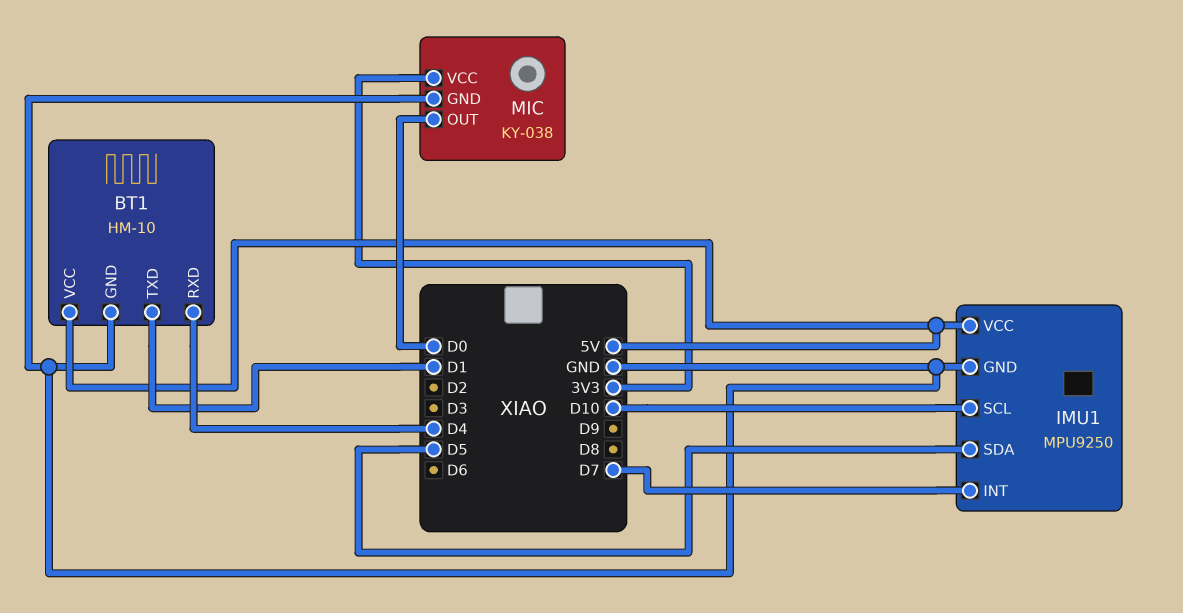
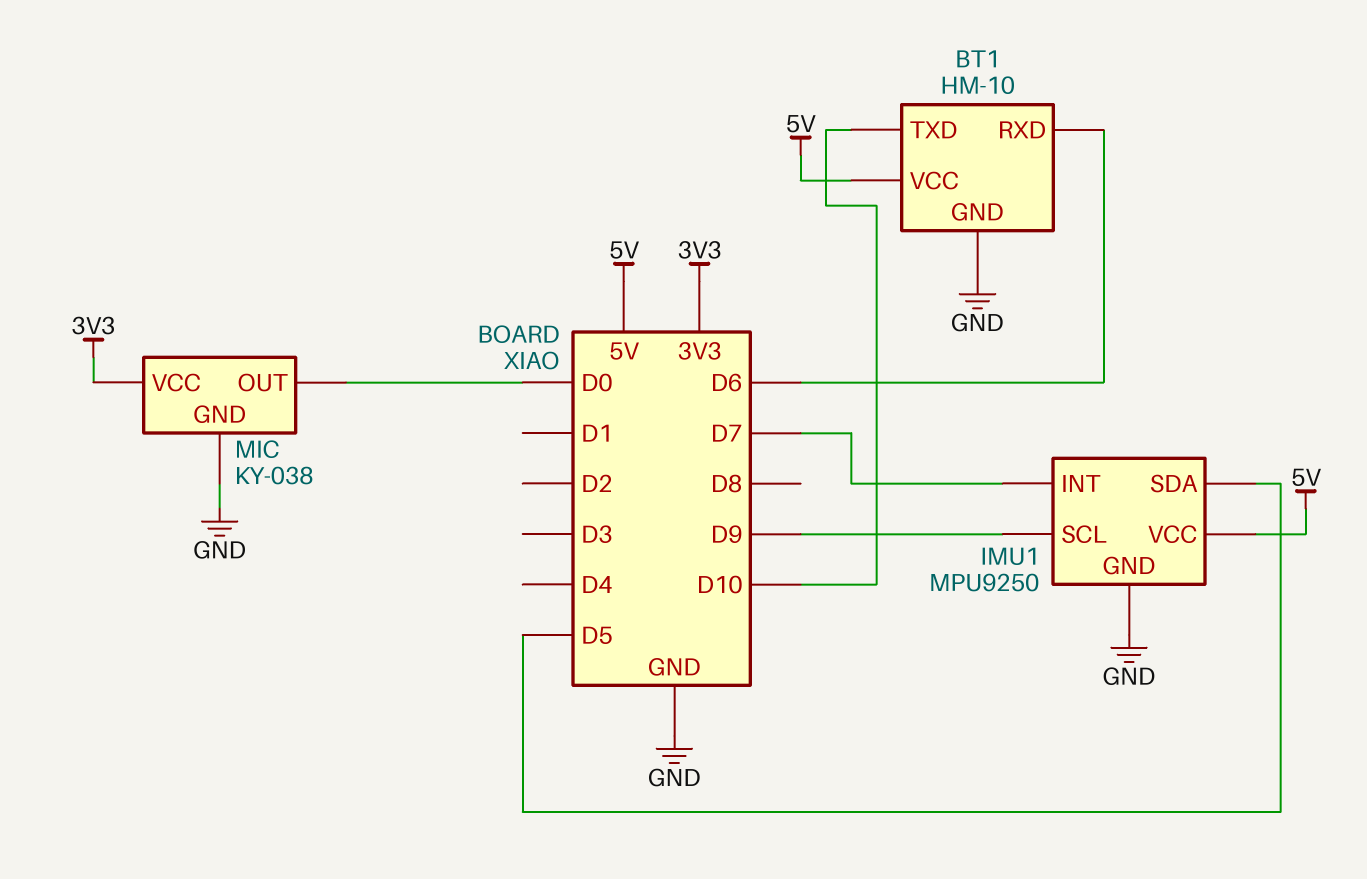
BT1 pin RXD: D4 -> D6
BT1 pin TXD: D1 -> D10
IMU1 pin SCL: D10 -> D9

